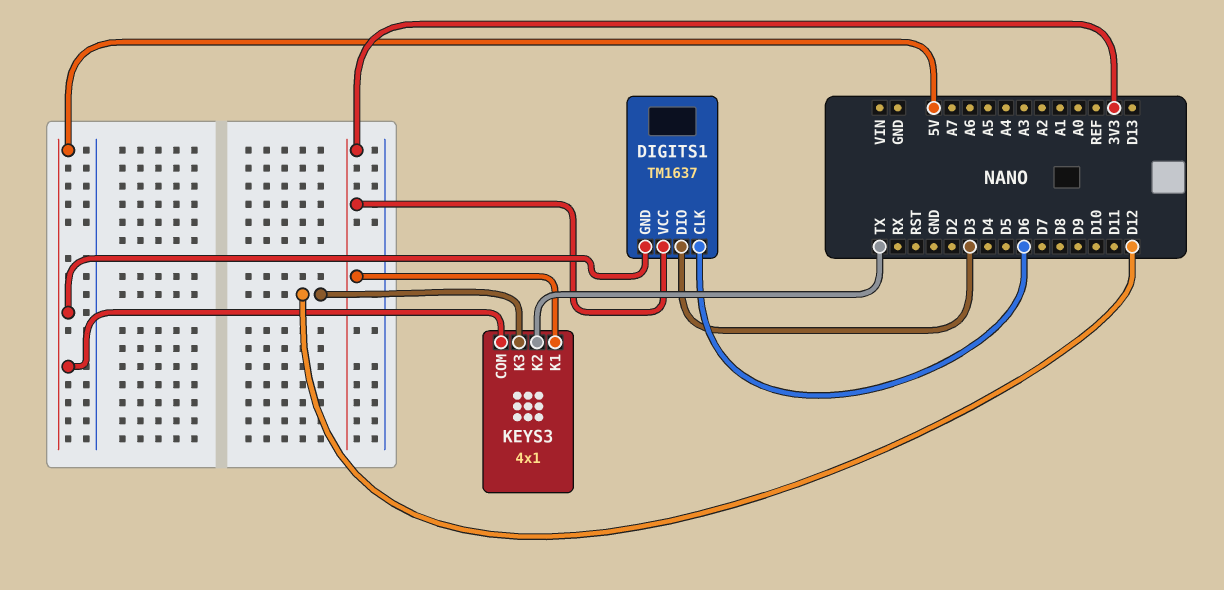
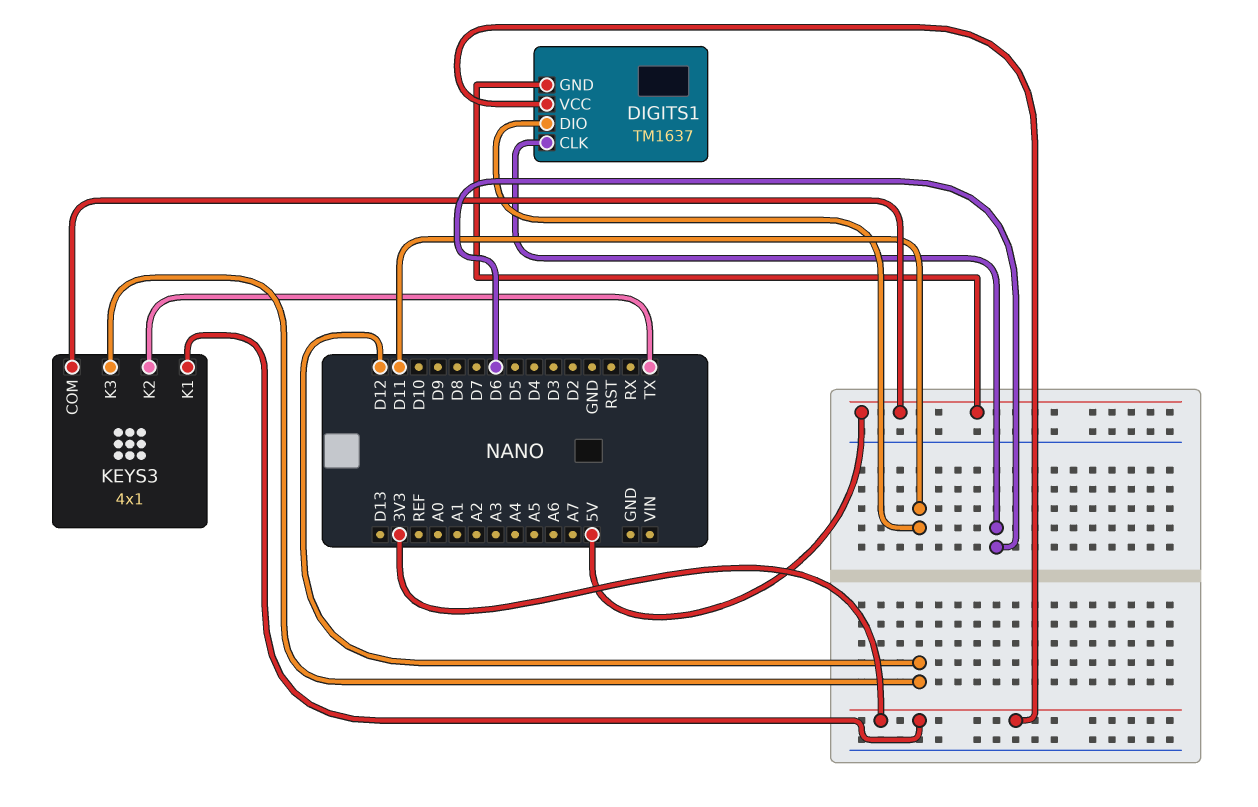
DIGITS1 pin DIO: D3 -> D11

